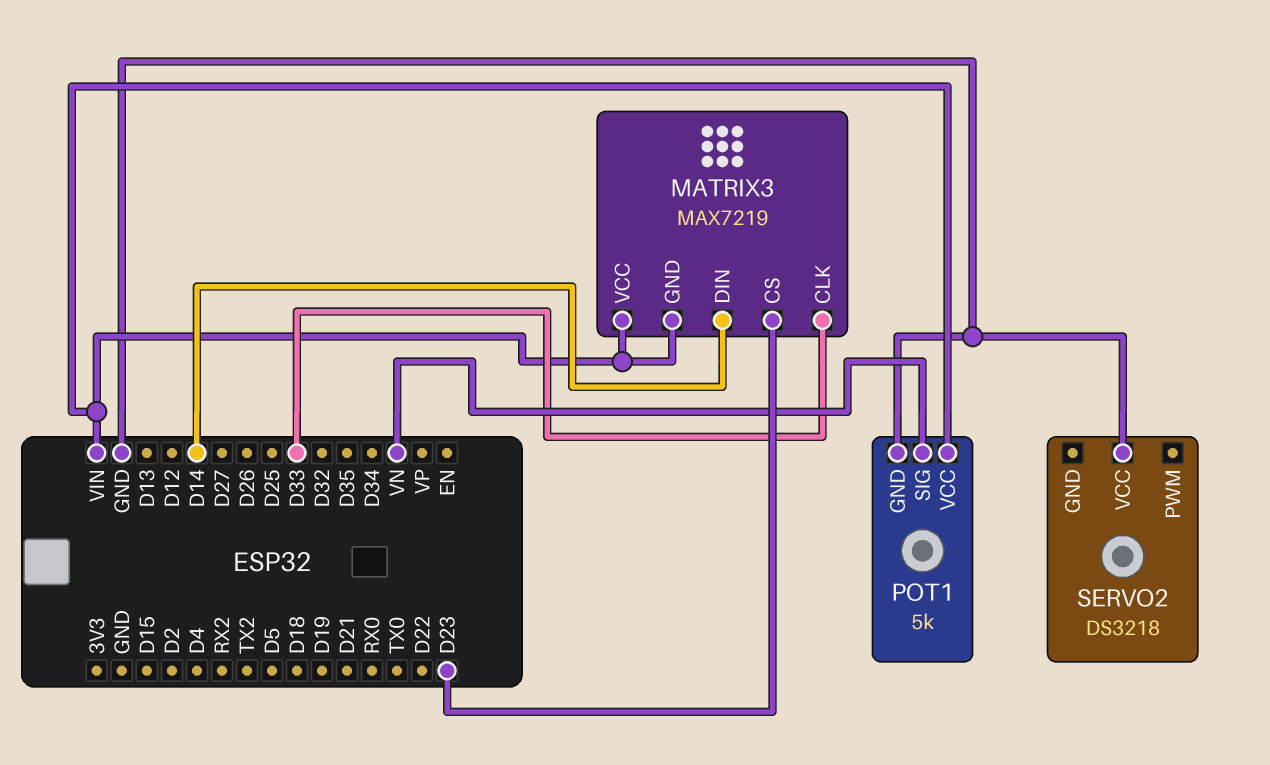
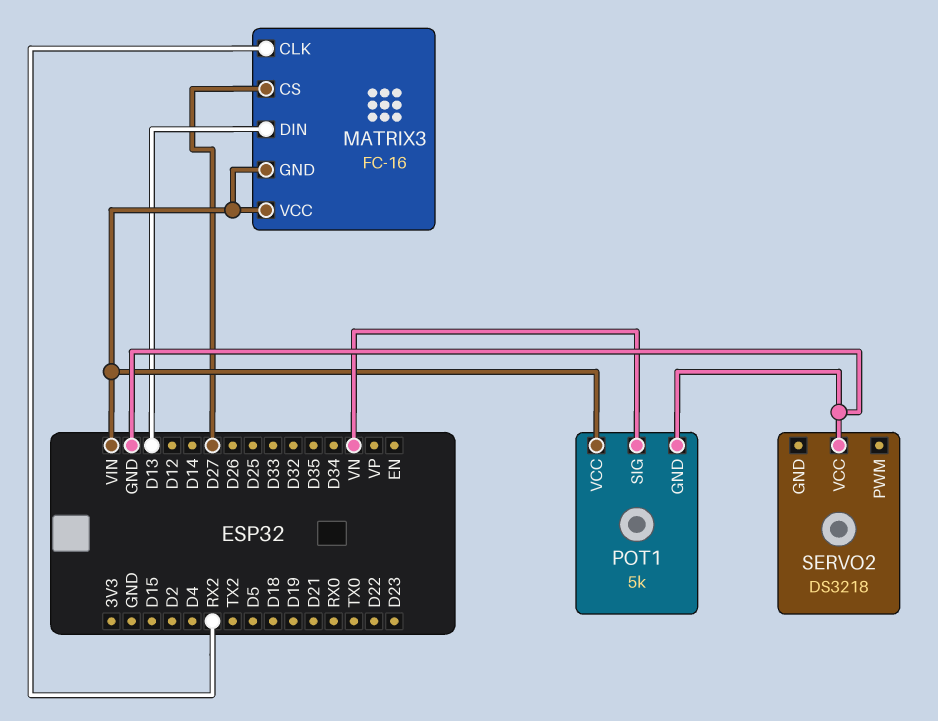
MATRIX3: MAX7219 -> FC-16
MATRIX3 pin CLK: D33 -> RX2
MATRIX3 pin CS: D23 -> D27
MATRIX3 pin DIN: D14 -> D13

